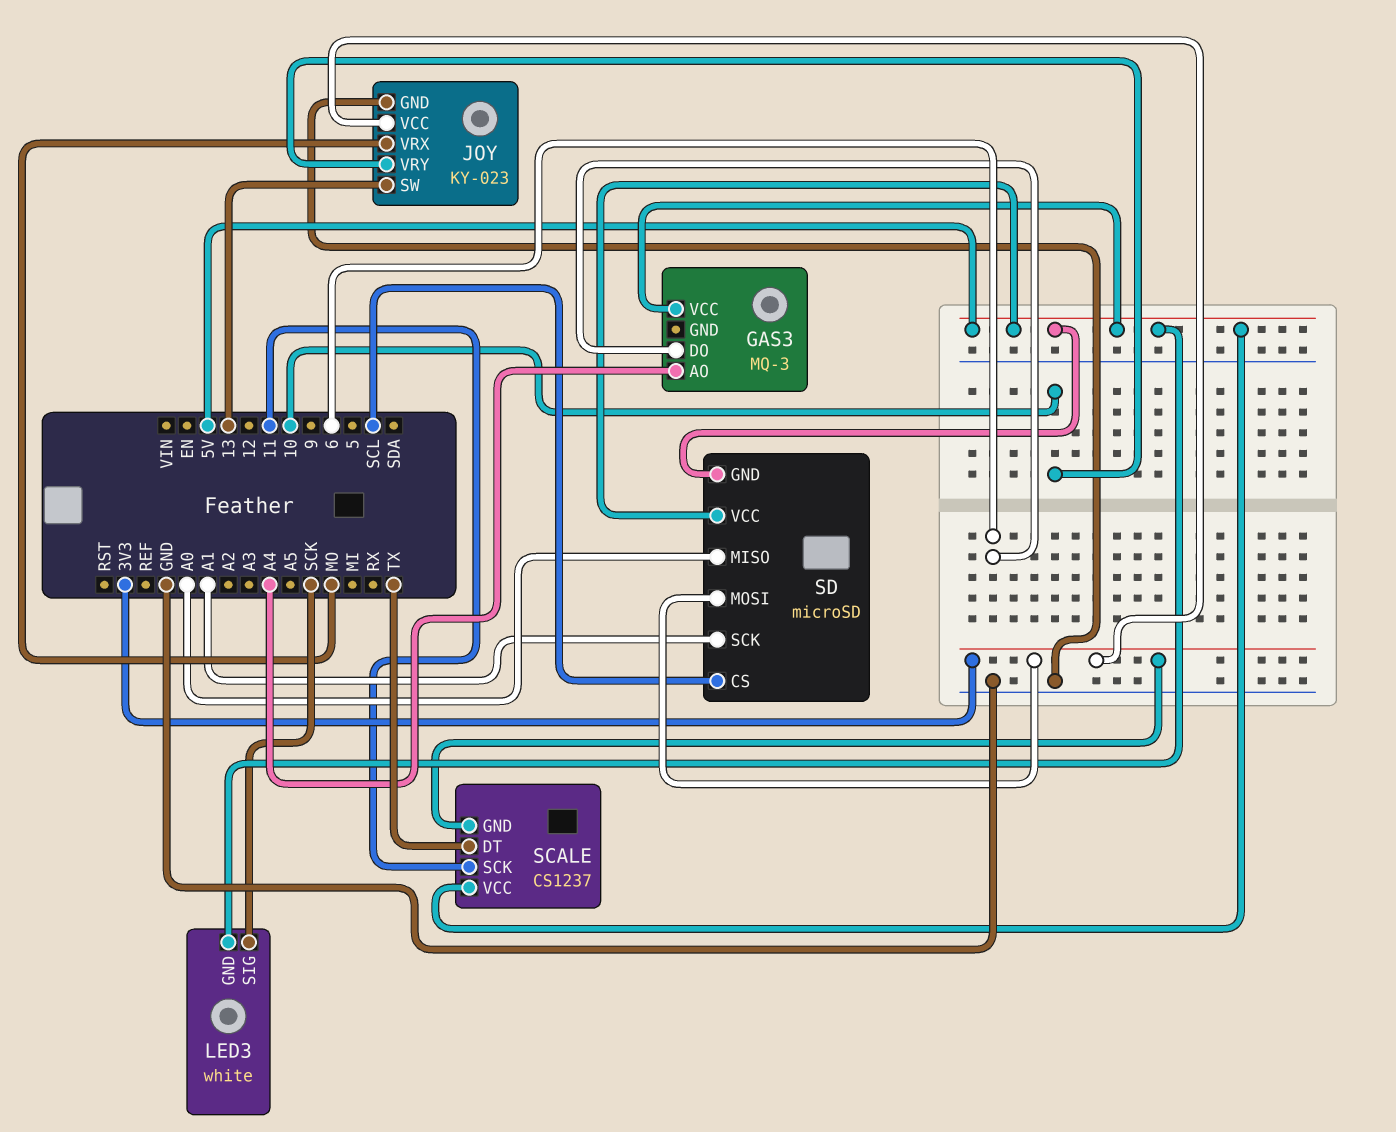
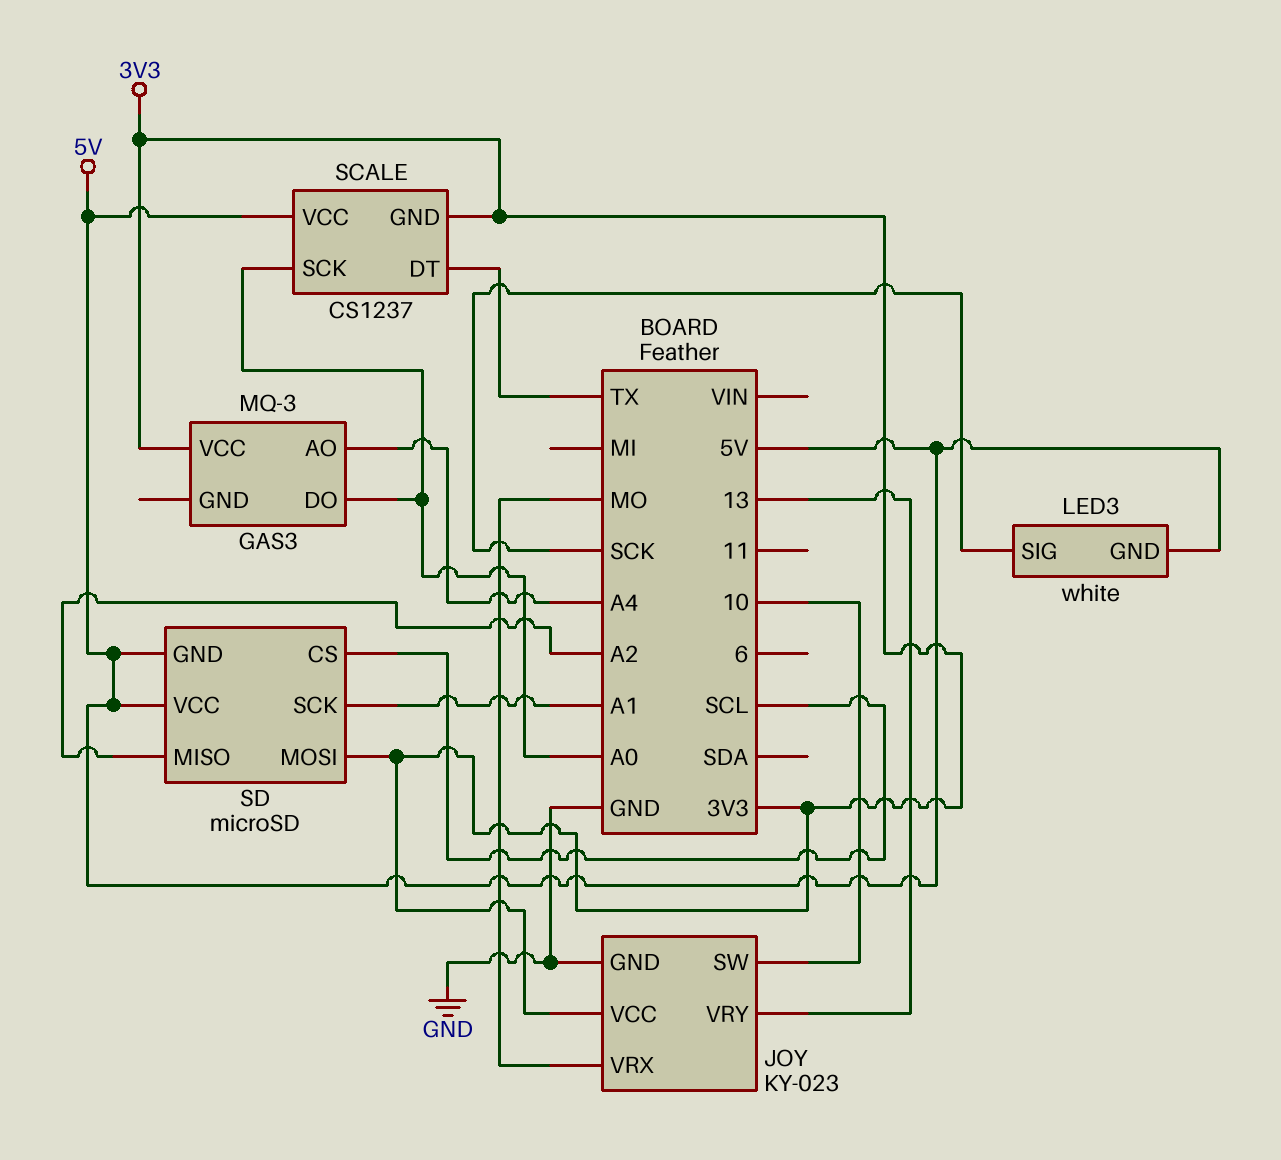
GAS3 pin DO: 6 -> A0
GAS3 pin VCC: 5V -> 3V3
JOY pin SW: 13 -> 10
JOY pin VRY: 10 -> 13
SCALE pin SCK: 11 -> A0
SD pin MISO: A0 -> A2

